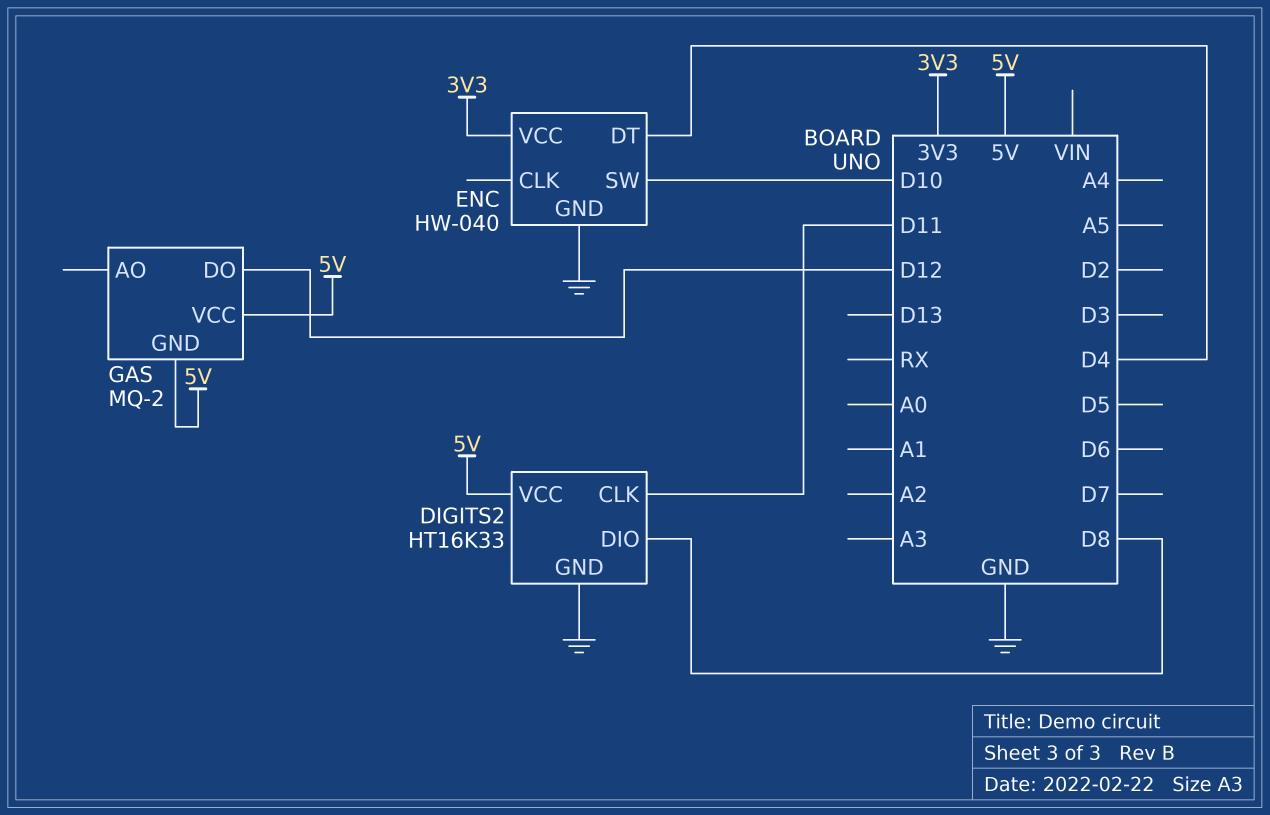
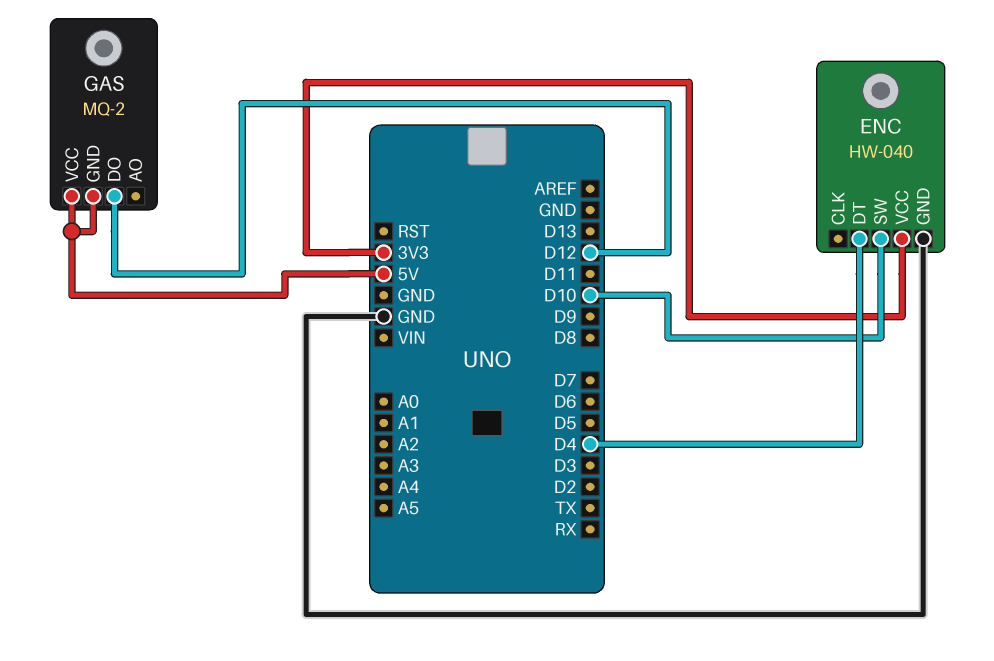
DIGITS2: HT16K33 -> none
DIGITS2 pin CLK: D11 -> none
DIGITS2 pin DIO: D8 -> none
DIGITS2 pin GND: GND -> none
DIGITS2 pin VCC: 5V -> none

